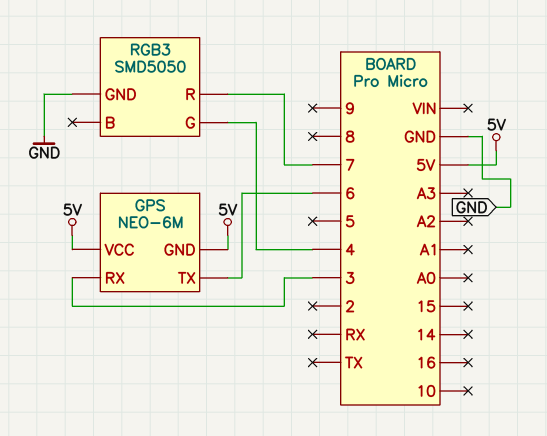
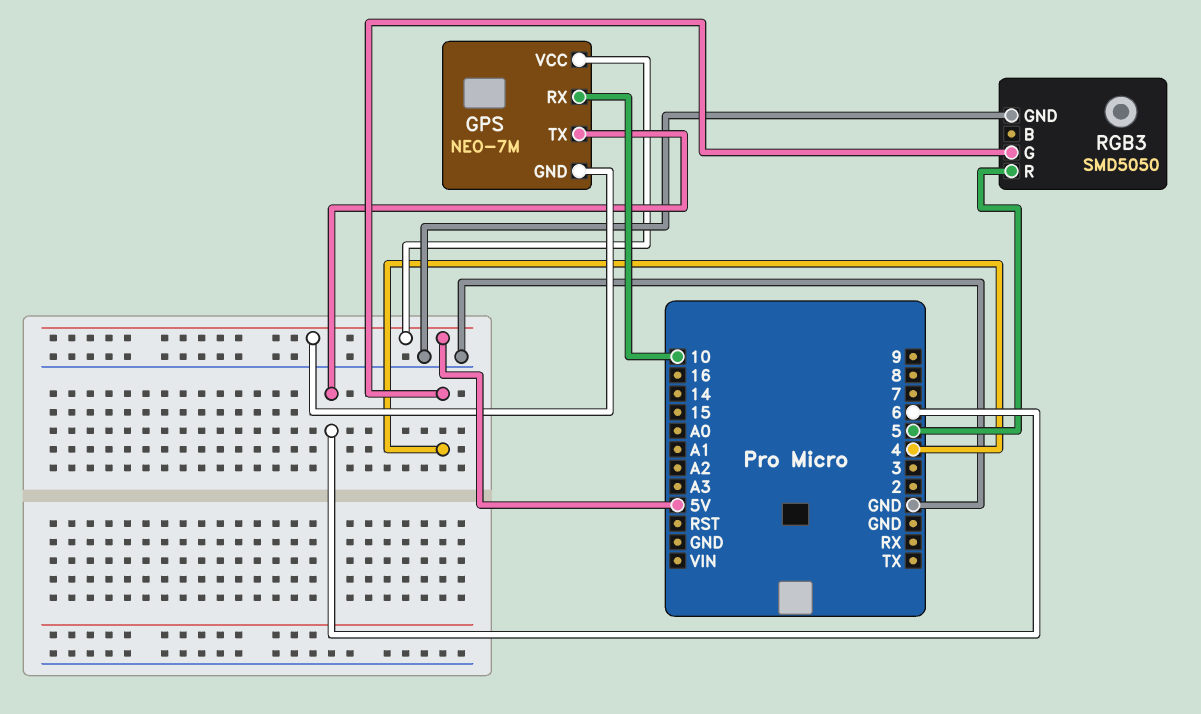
GPS: NEO-6M -> NEO-7M
GPS pin RX: 3 -> 10
RGB3 pin R: 7 -> 5

